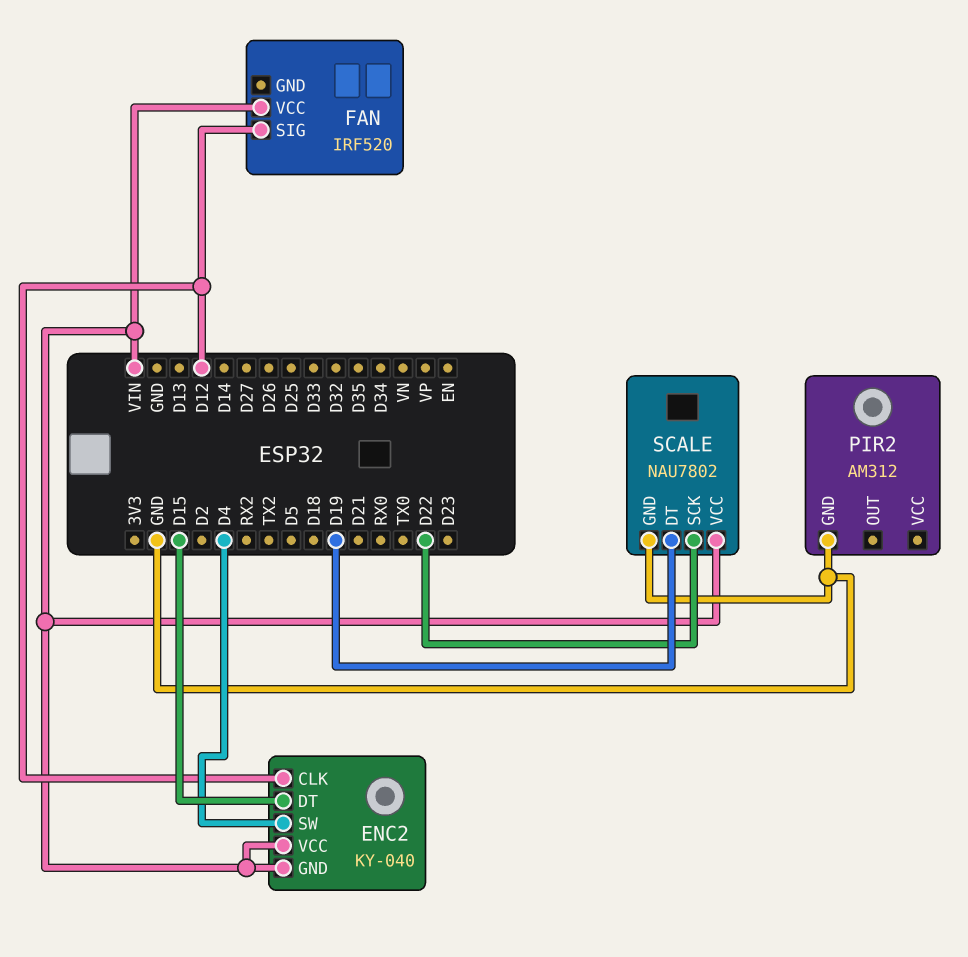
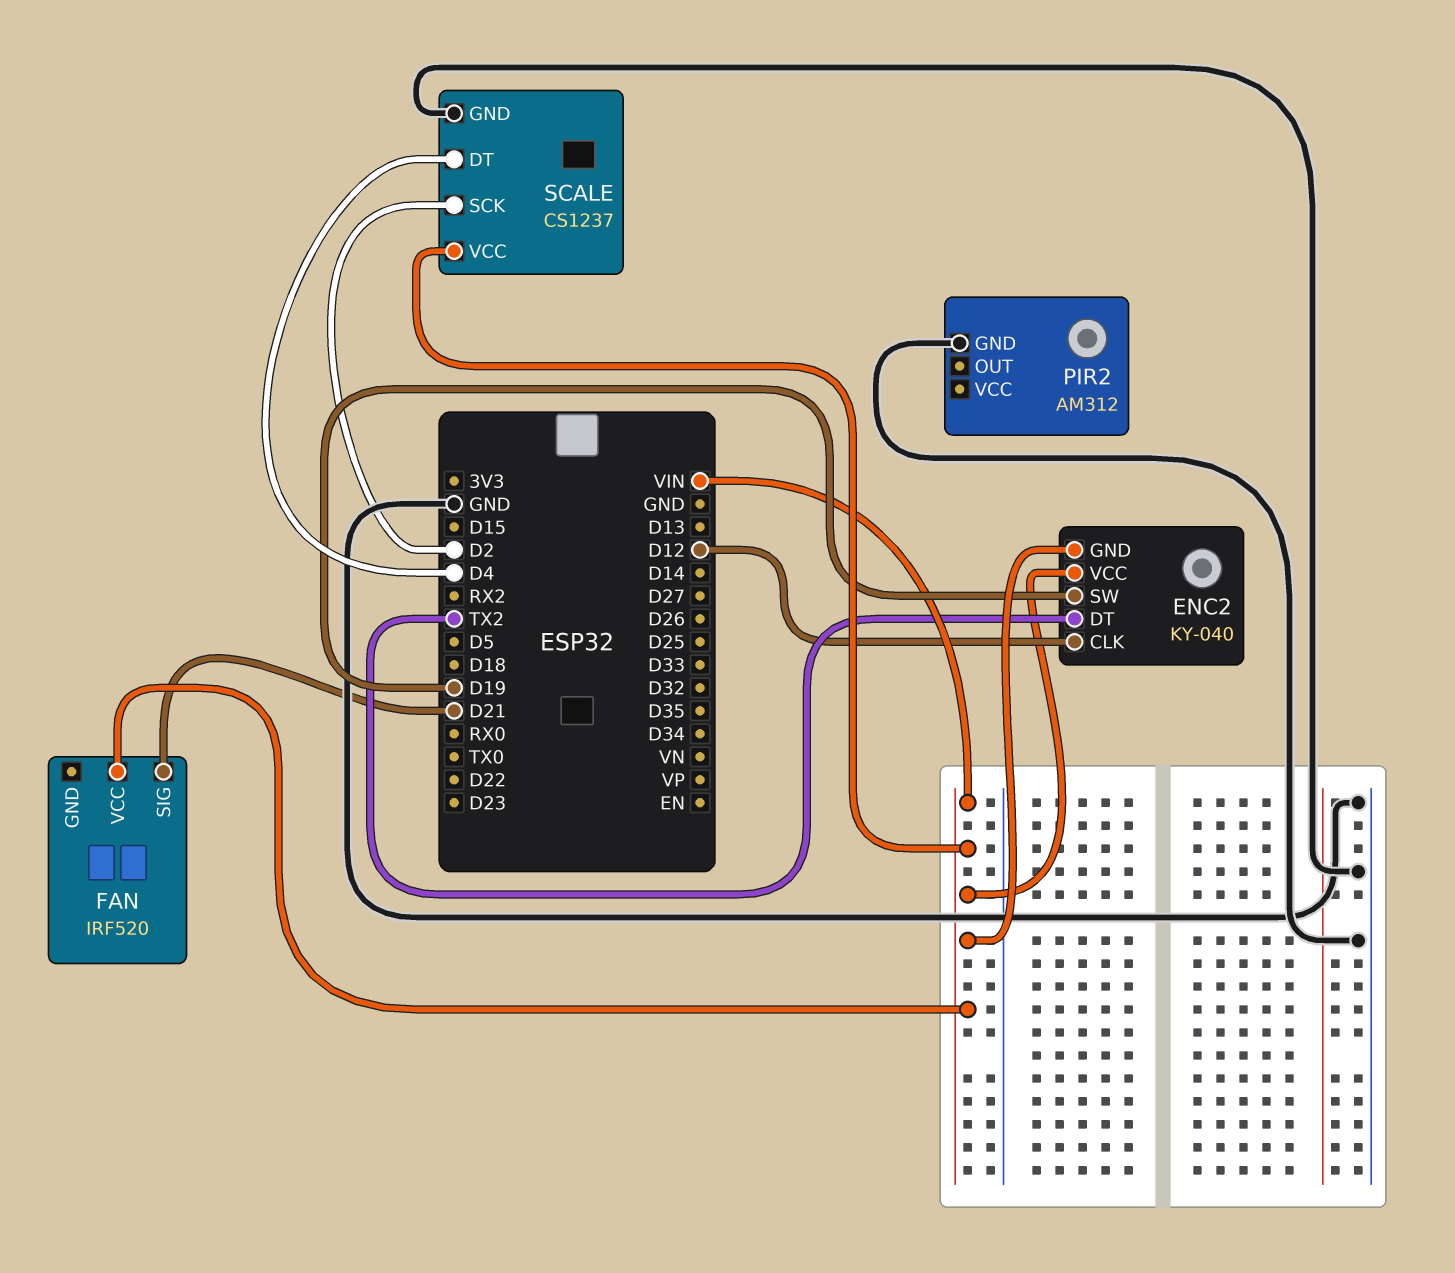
ENC2 pin DT: D15 -> TX2
ENC2 pin SW: D4 -> D19
FAN pin SIG: D12 -> D21
SCALE: NAU7802 -> CS1237
SCALE pin DT: D19 -> D4
SCALE pin SCK: D22 -> D2

